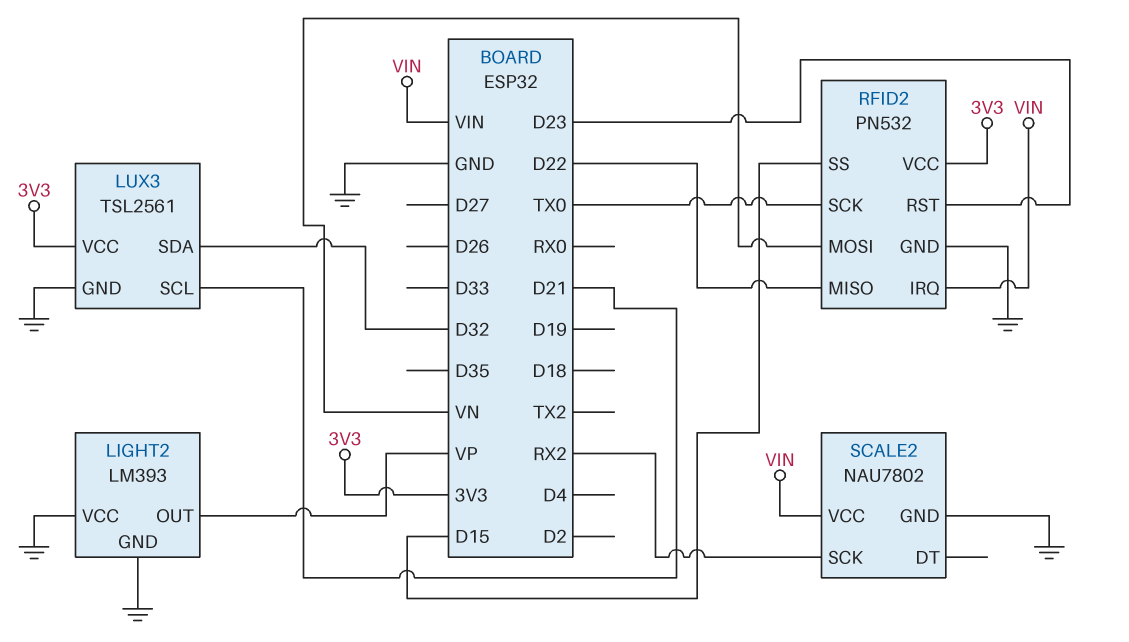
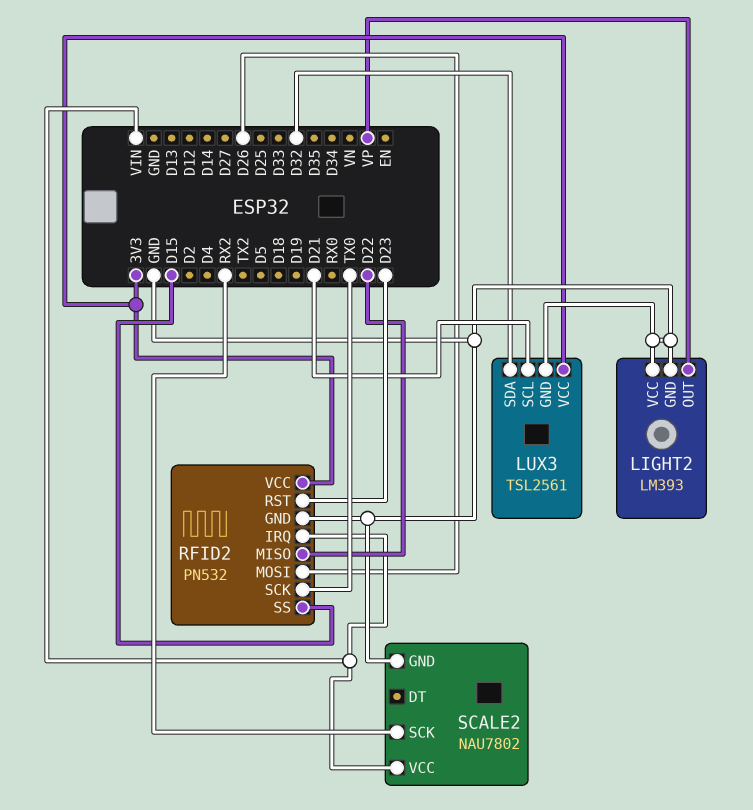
RFID2 pin MOSI: VN -> D26

